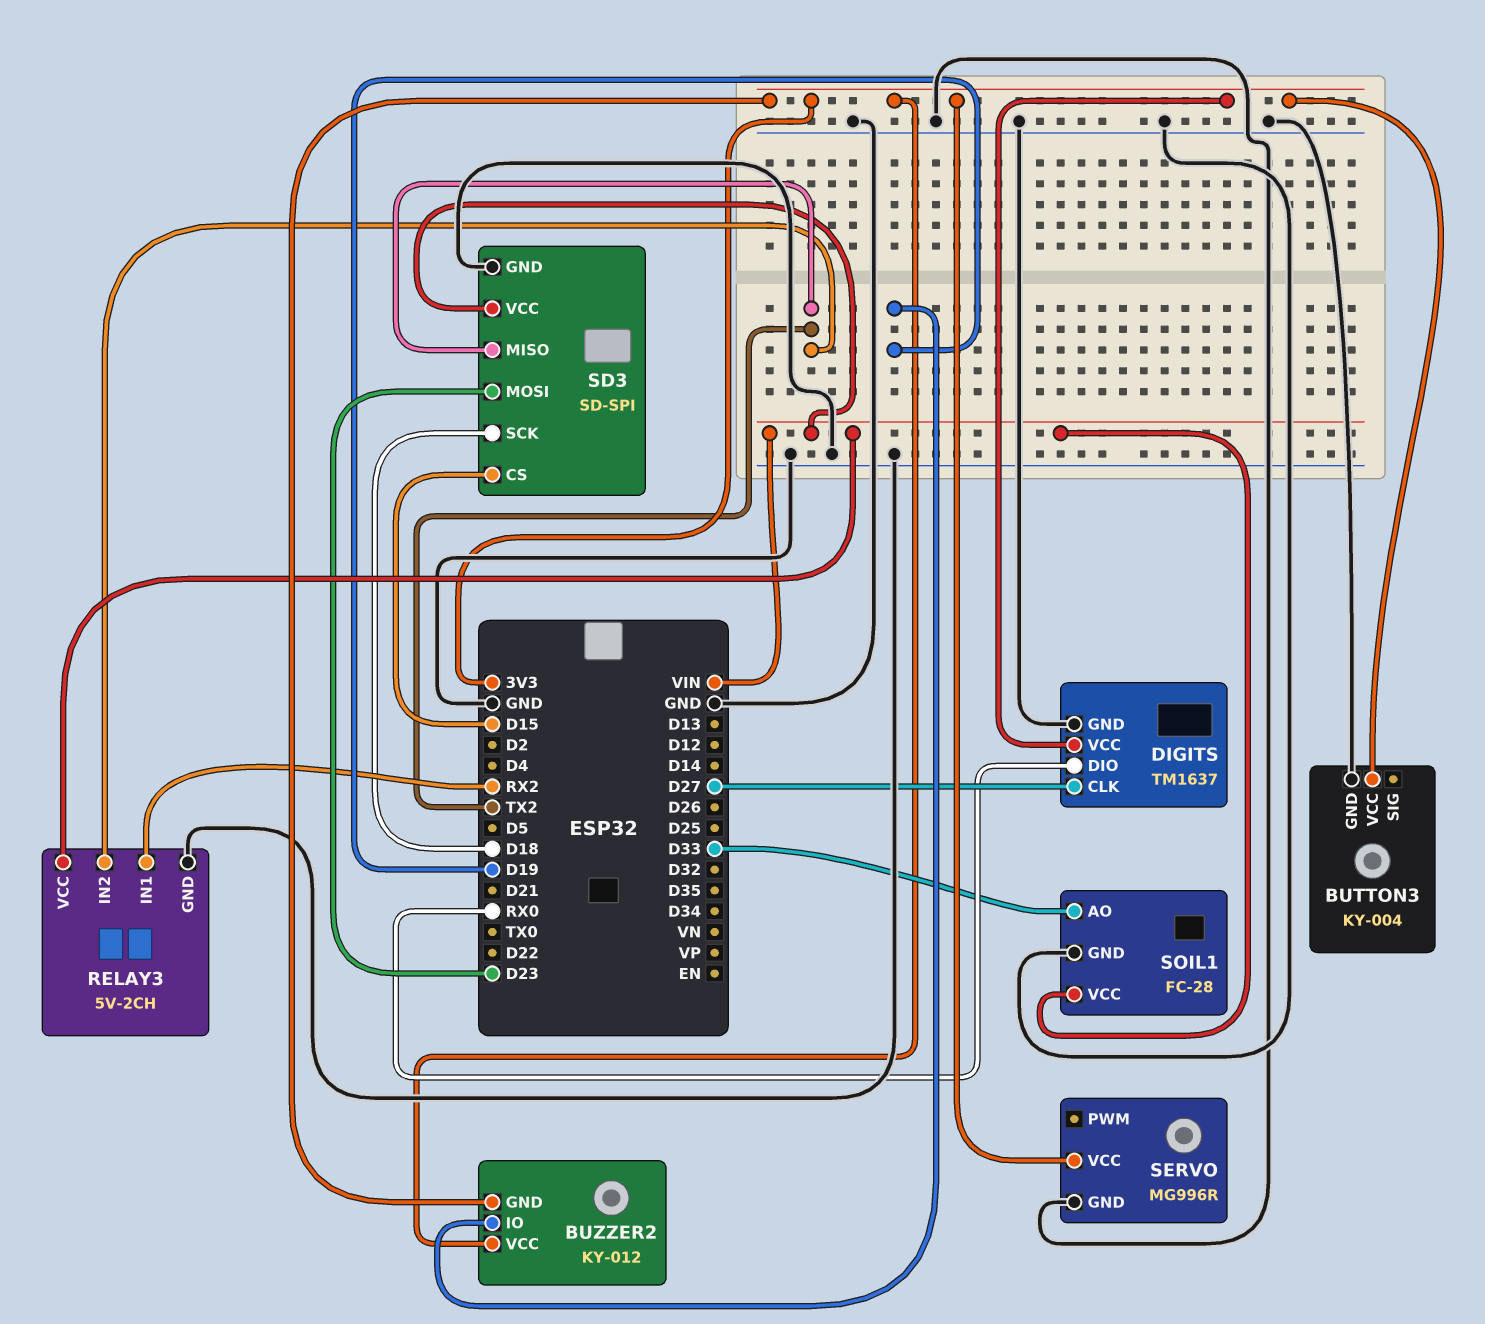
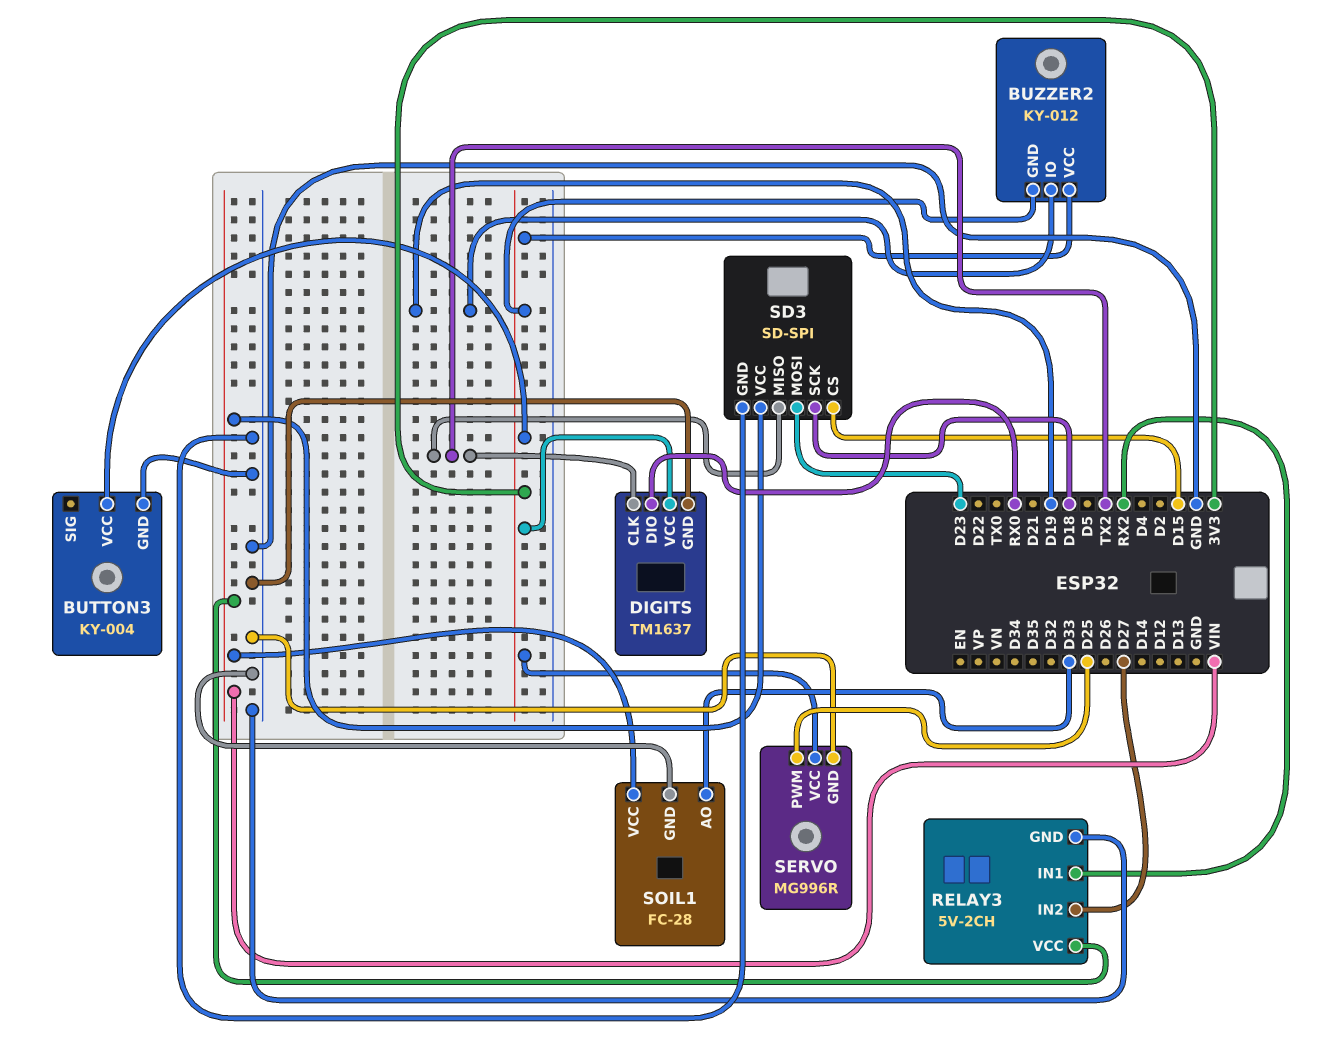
DIGITS pin CLK: D27 -> TX2
RELAY3 pin IN2: TX2 -> D27
SERVO pin PWM: none -> D25

